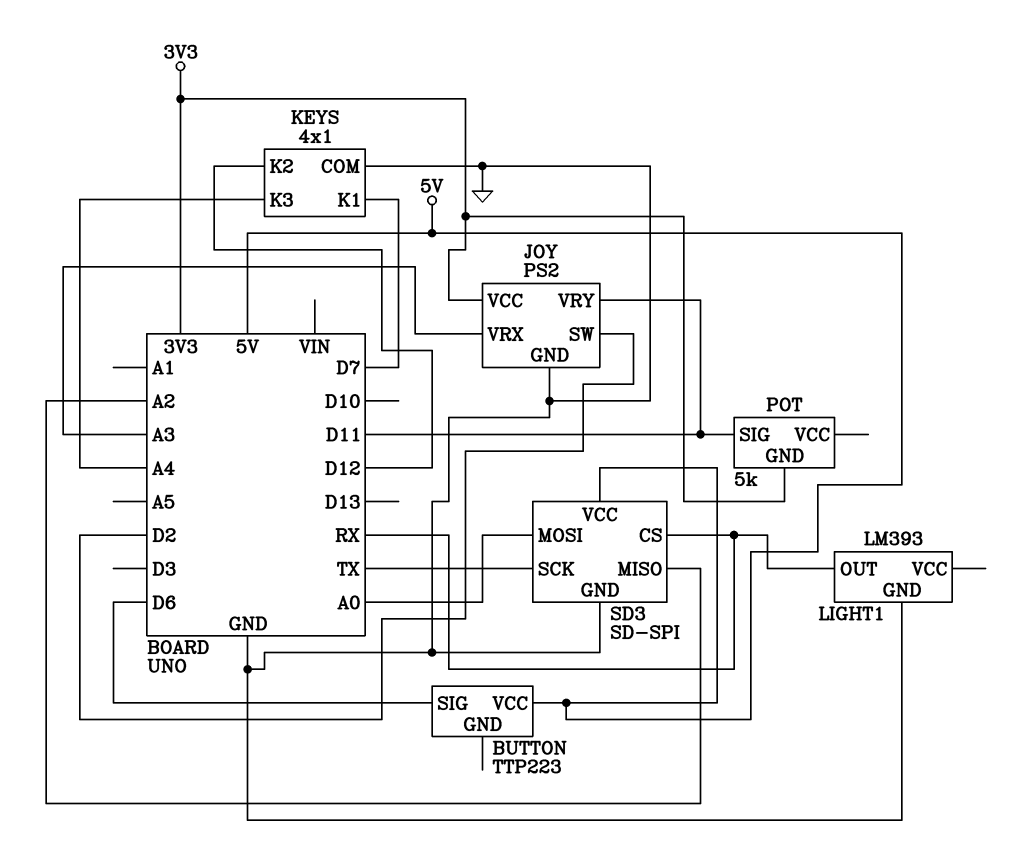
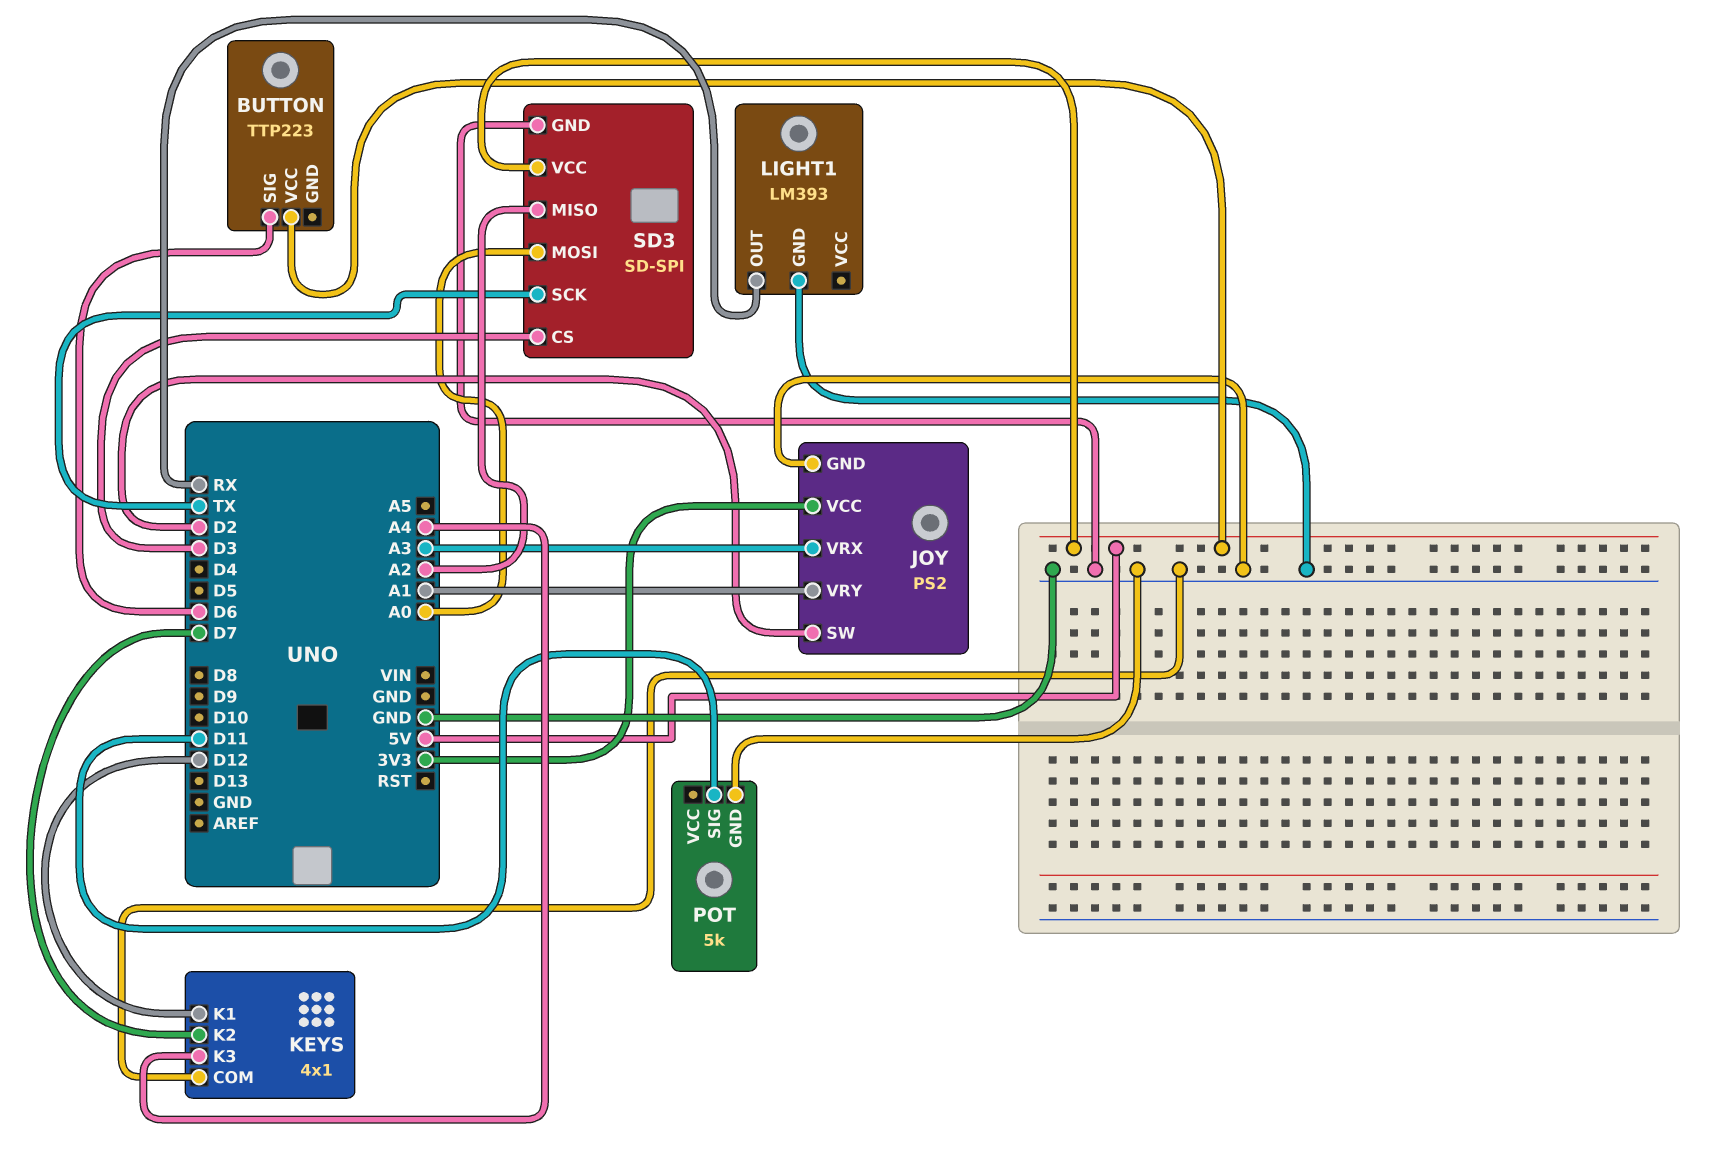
JOY pin VRY: D11 -> A1
KEYS pin K1: D7 -> D12
KEYS pin K2: D12 -> D7
POT pin GND: 3V3 -> GND
SD3 pin CS: RX -> D3

